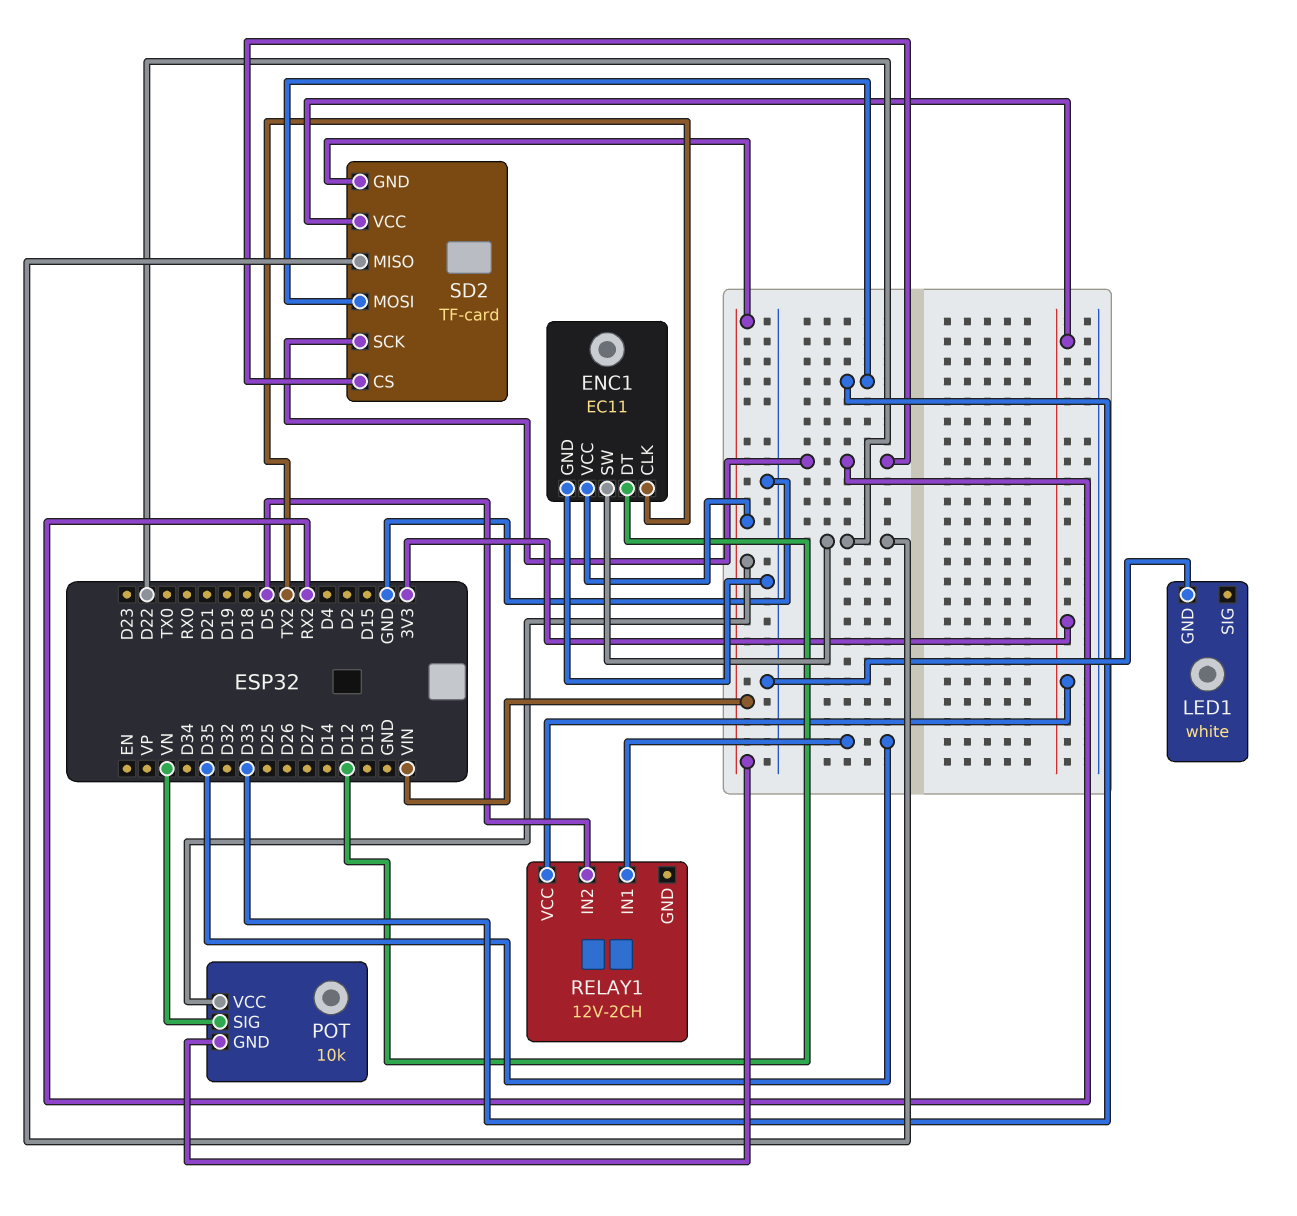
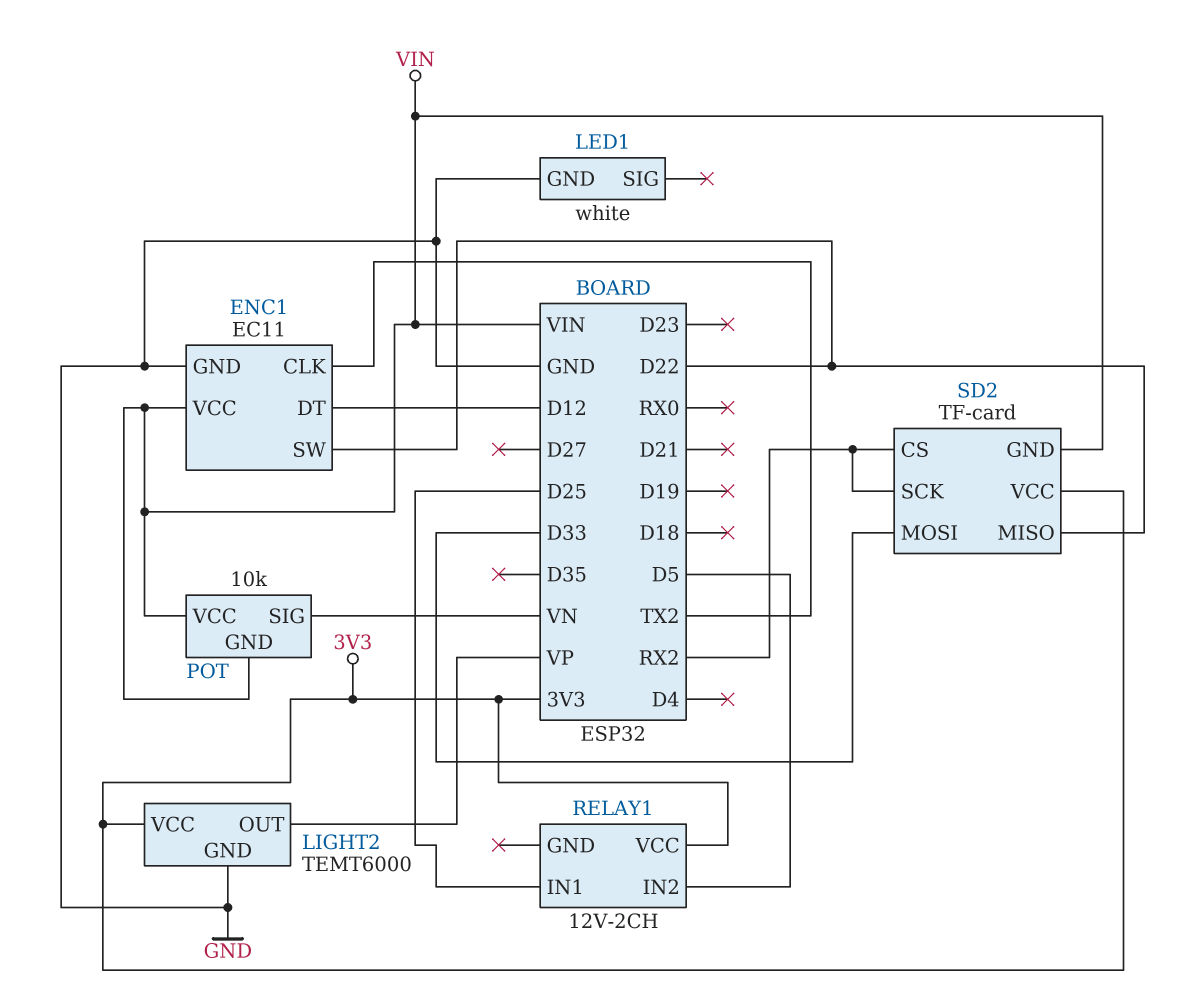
LIGHT2: none -> TEMT6000
LIGHT2 pin GND: none -> GND
LIGHT2 pin OUT: none -> VP
LIGHT2 pin VCC: none -> 3V3
RELAY1 pin IN1: D35 -> D25

